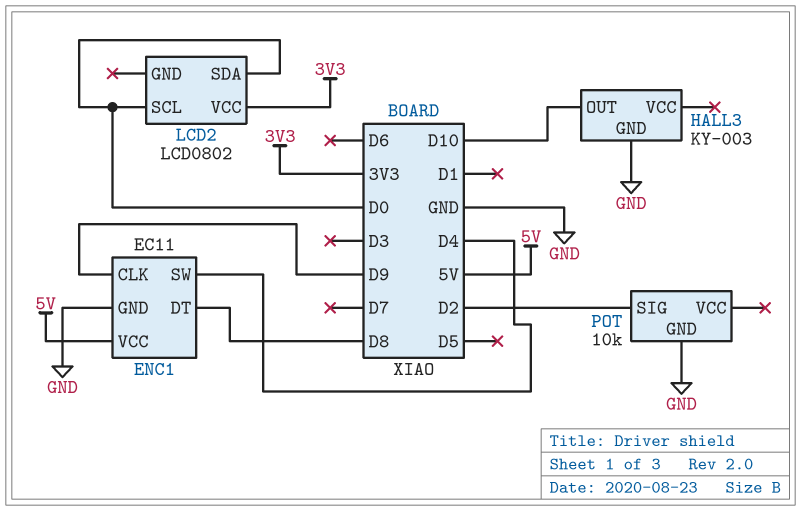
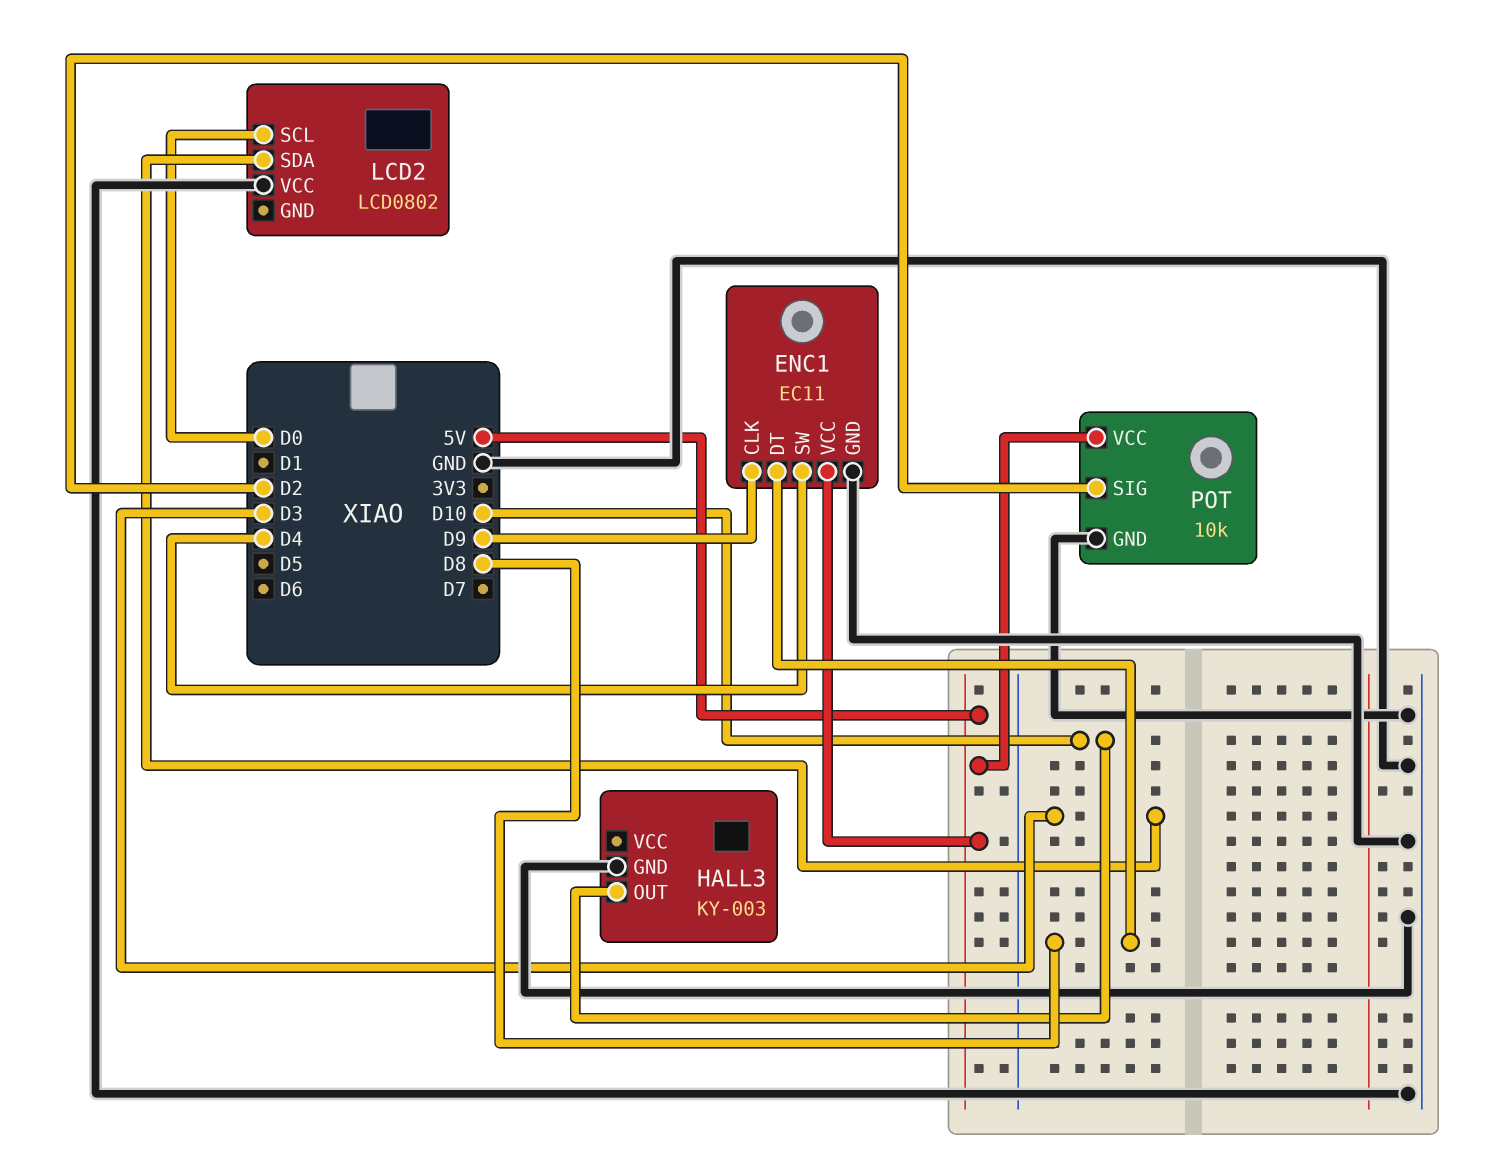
LCD2 pin SDA: D0 -> D3
LCD2 pin VCC: 3V3 -> GND
POT pin VCC: none -> 5V

